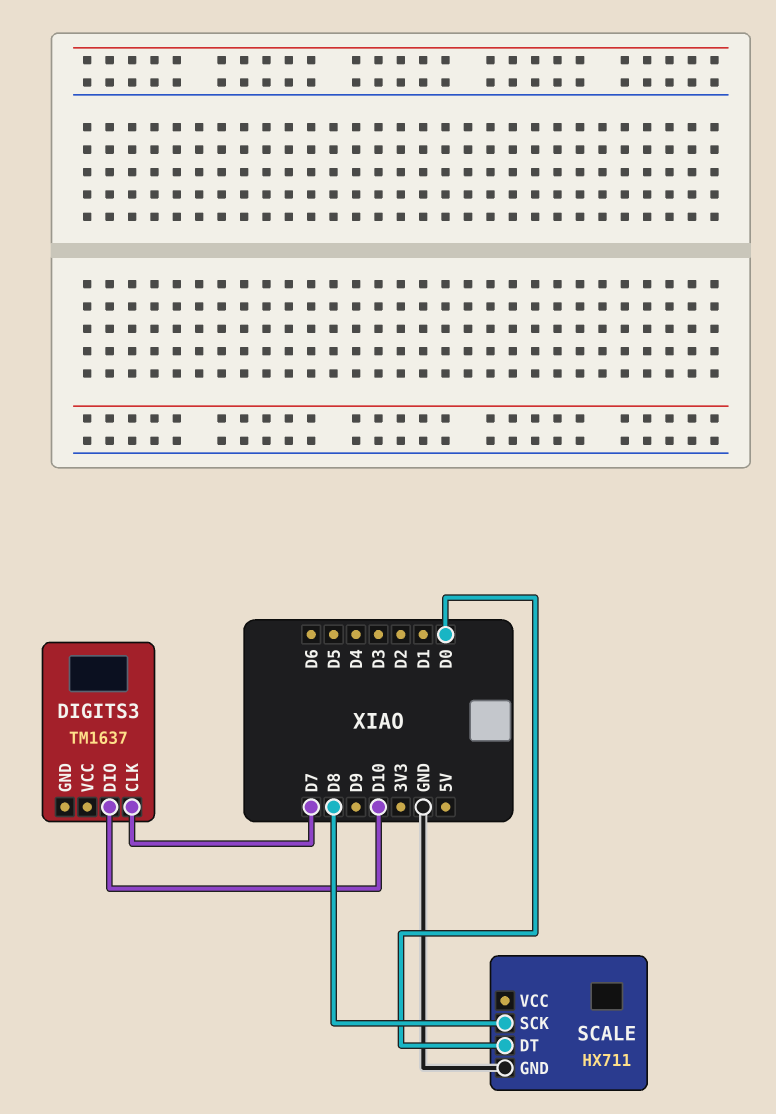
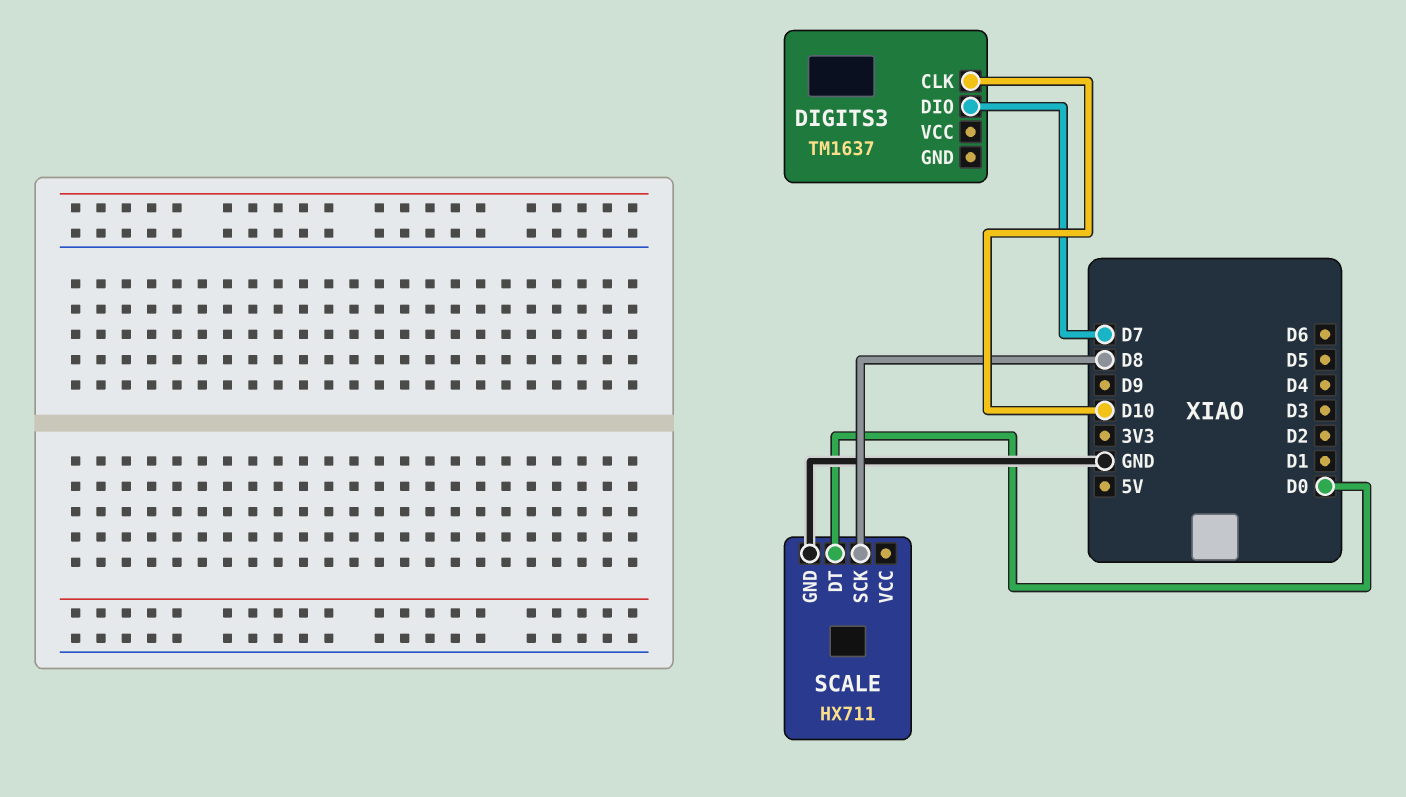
DIGITS3 pin CLK: D7 -> D10
DIGITS3 pin DIO: D10 -> D7

